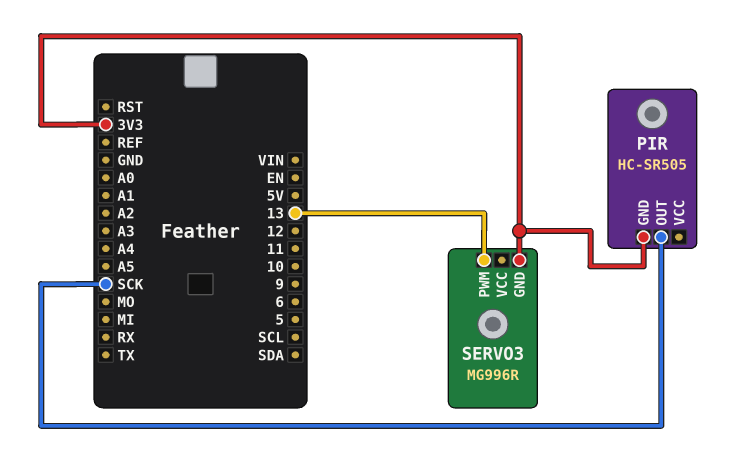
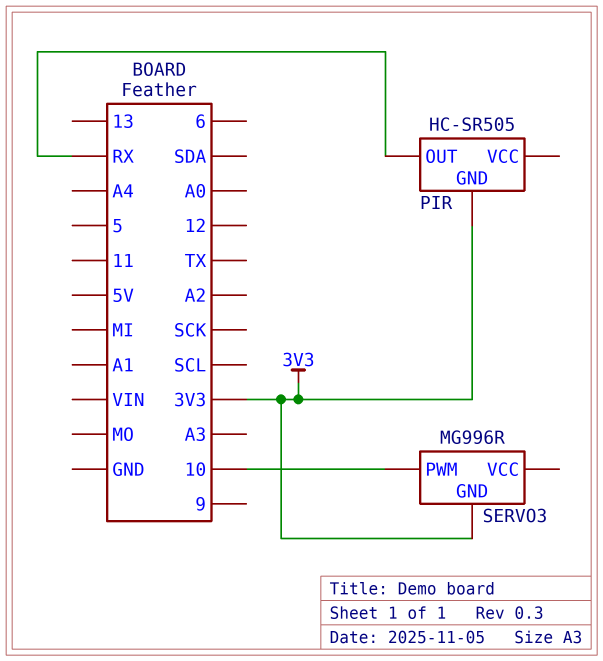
PIR pin OUT: SCK -> RX
SERVO3 pin PWM: 13 -> 10

